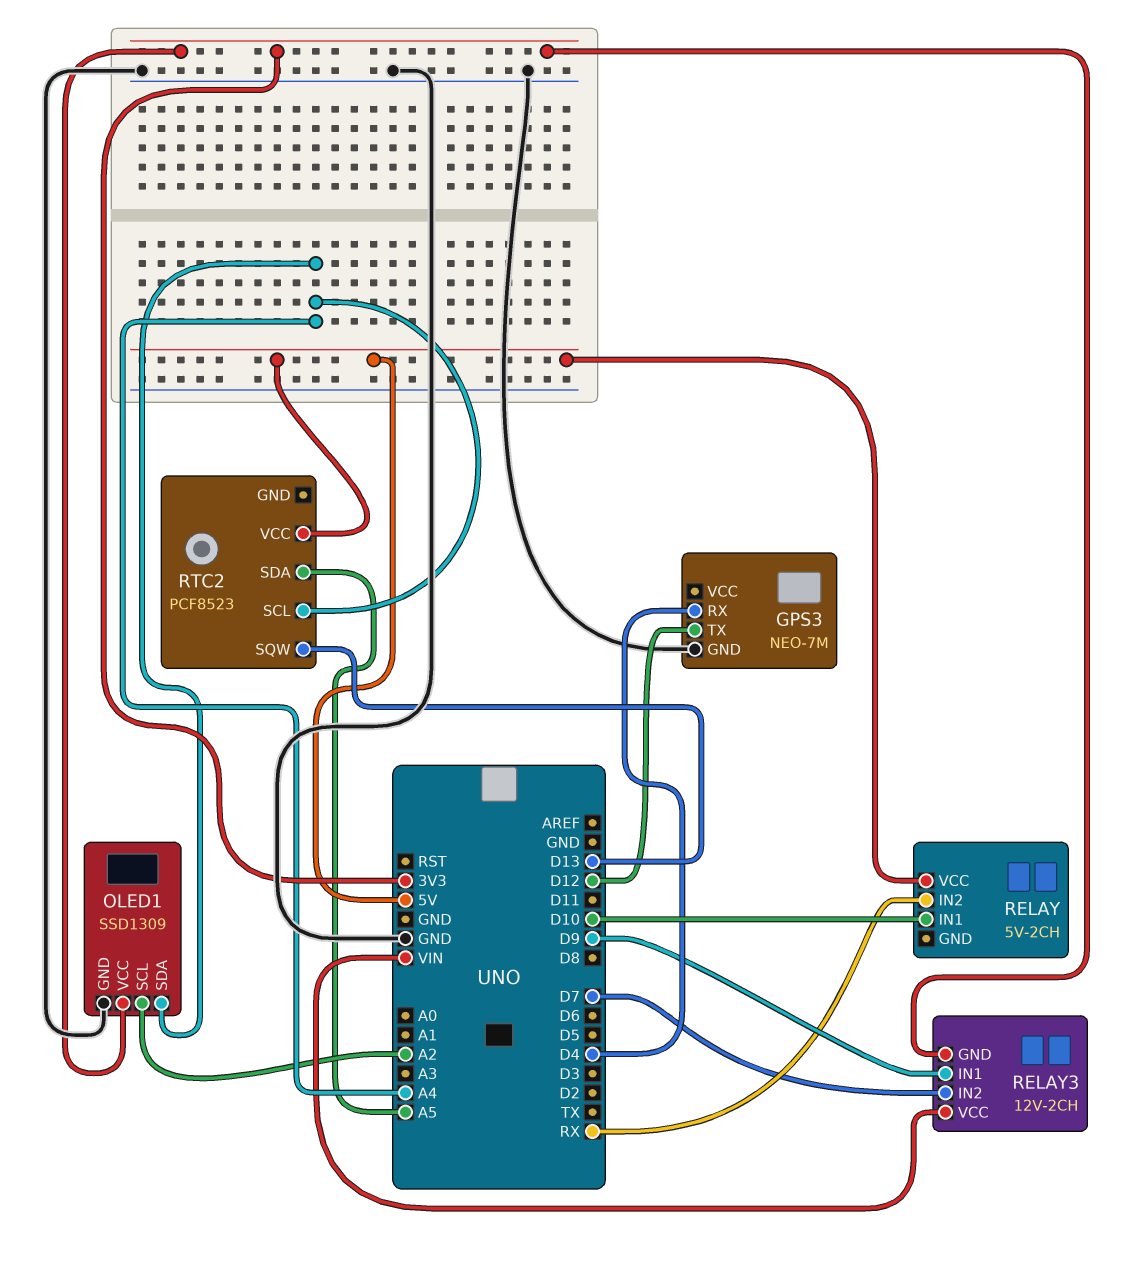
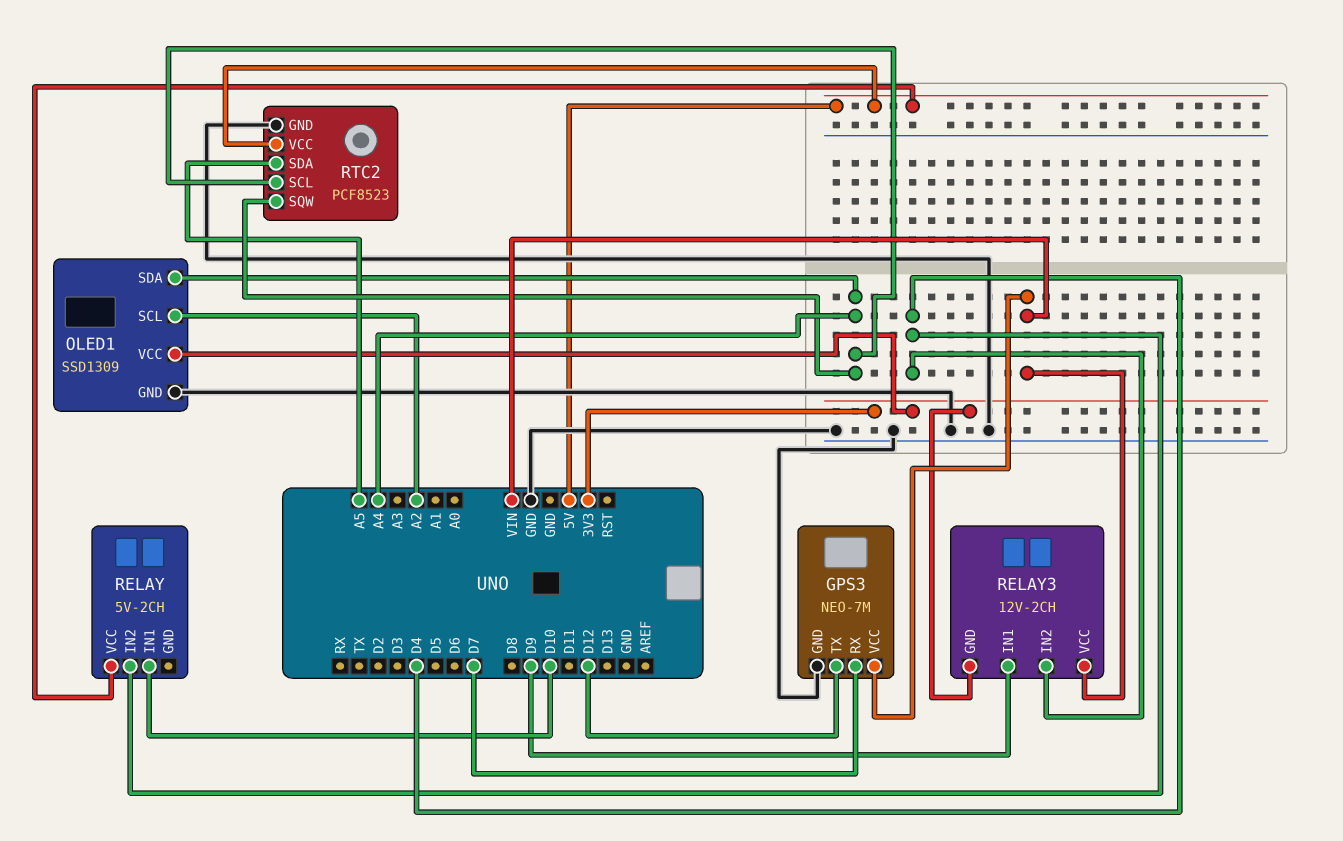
GPS3 pin RX: D4 -> D7
GPS3 pin VCC: none -> VIN
RELAY pin IN2: RX -> D4
RELAY3 pin IN2: D7 -> D4
RTC2 pin GND: none -> GND
RTC2 pin SQW: D13 -> A4

